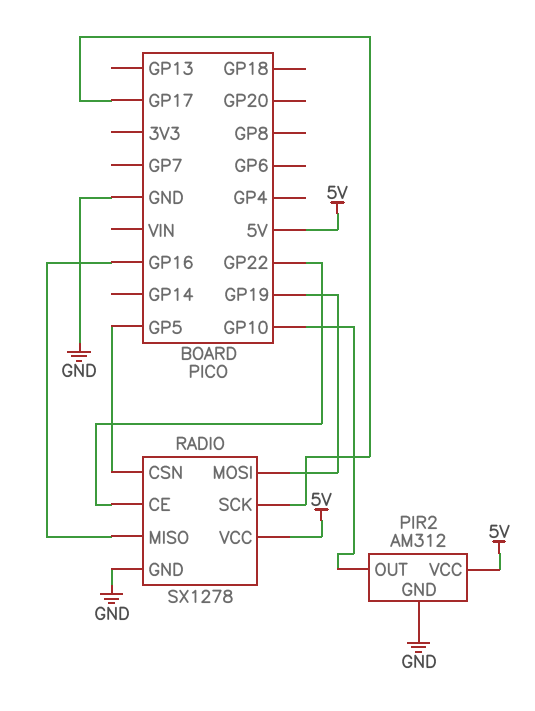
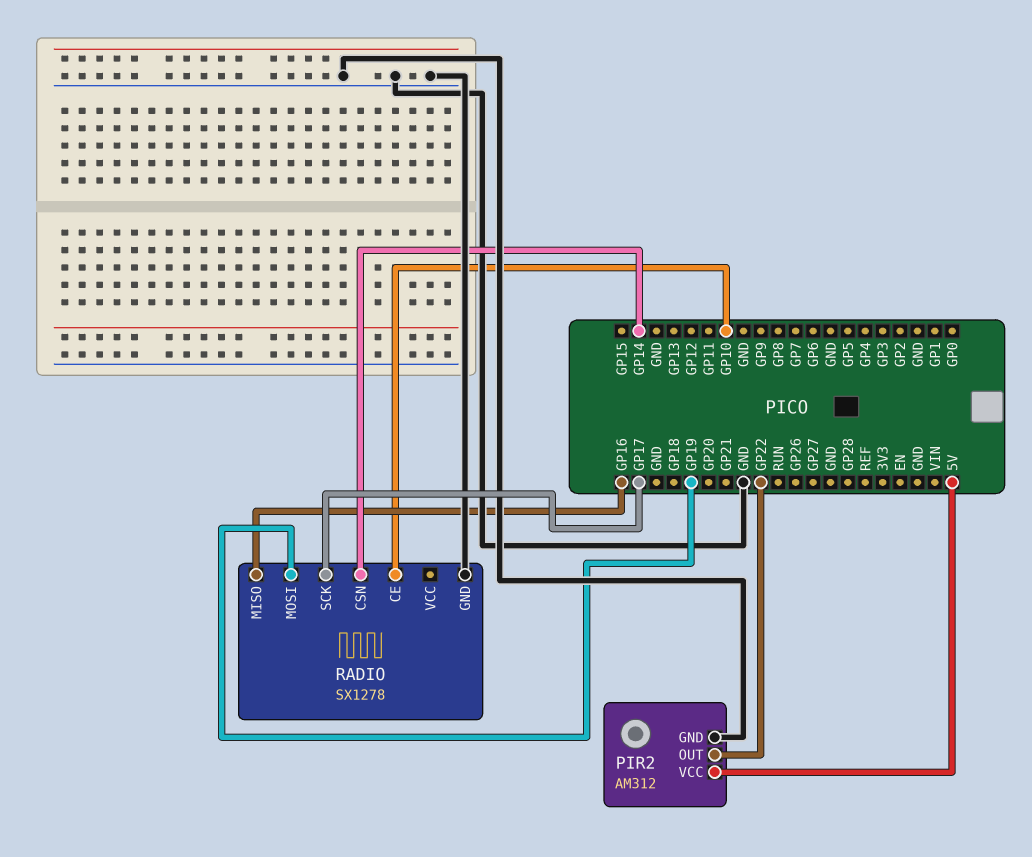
PIR2 pin OUT: GP10 -> GP22
RADIO pin CE: GP22 -> GP10
RADIO pin CSN: GP5 -> GP14
RADIO pin VCC: 5V -> none

